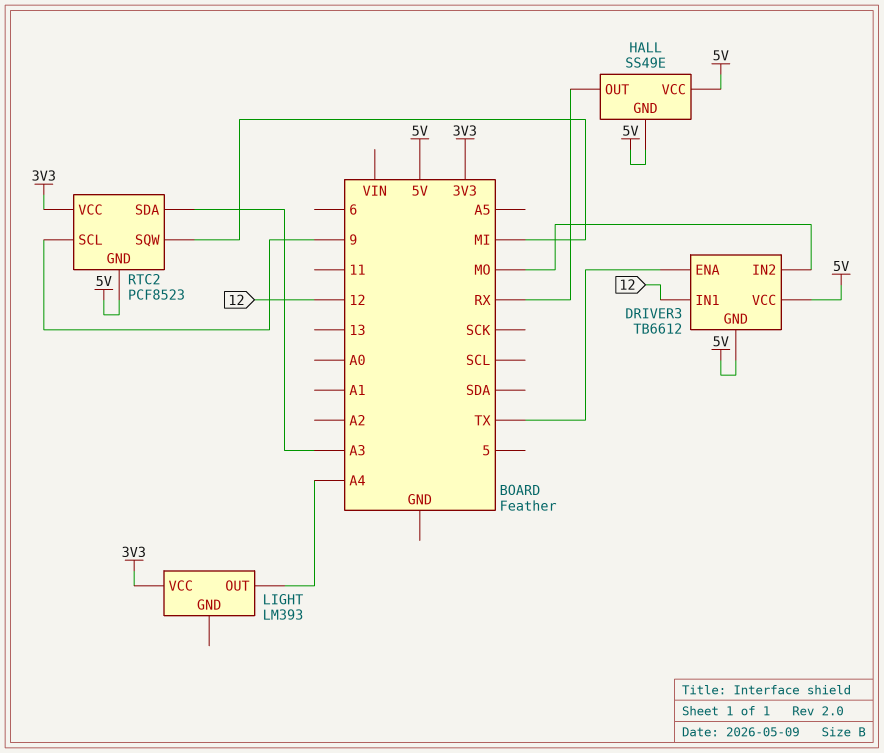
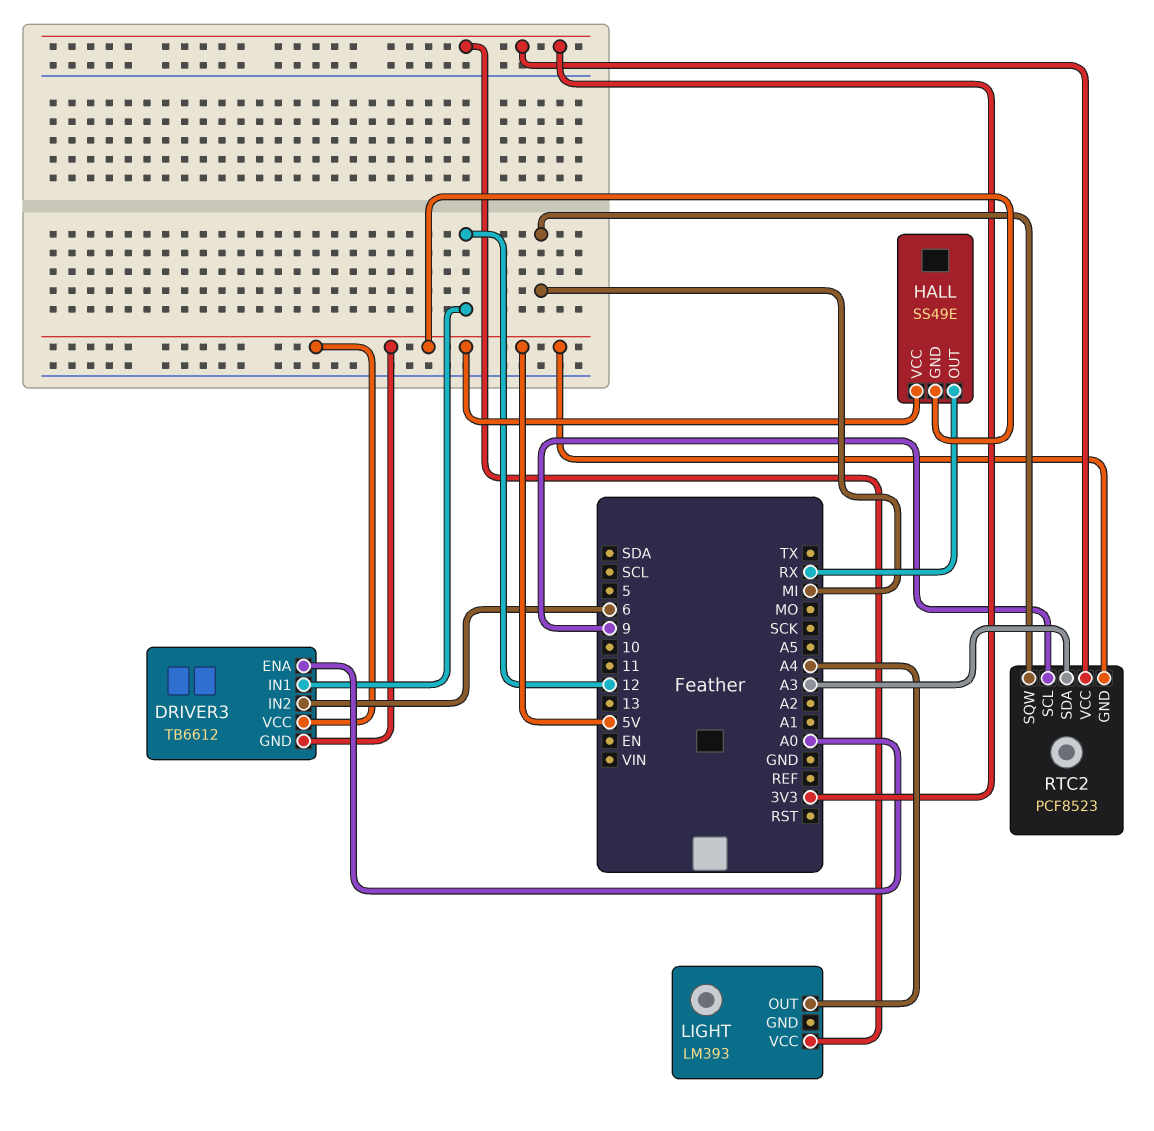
DRIVER3 pin ENA: TX -> A0
DRIVER3 pin IN2: MO -> 6

